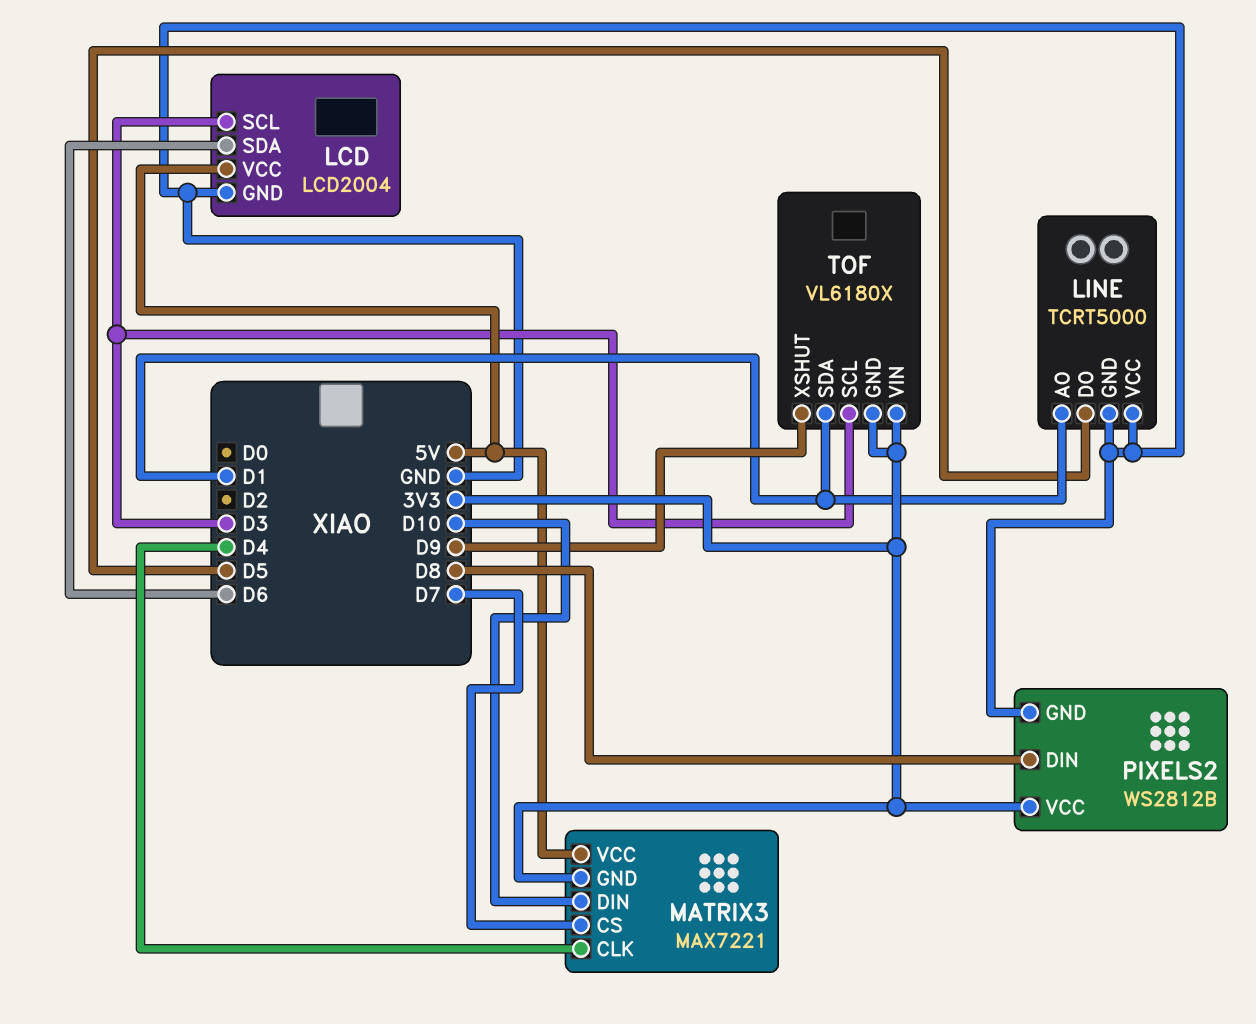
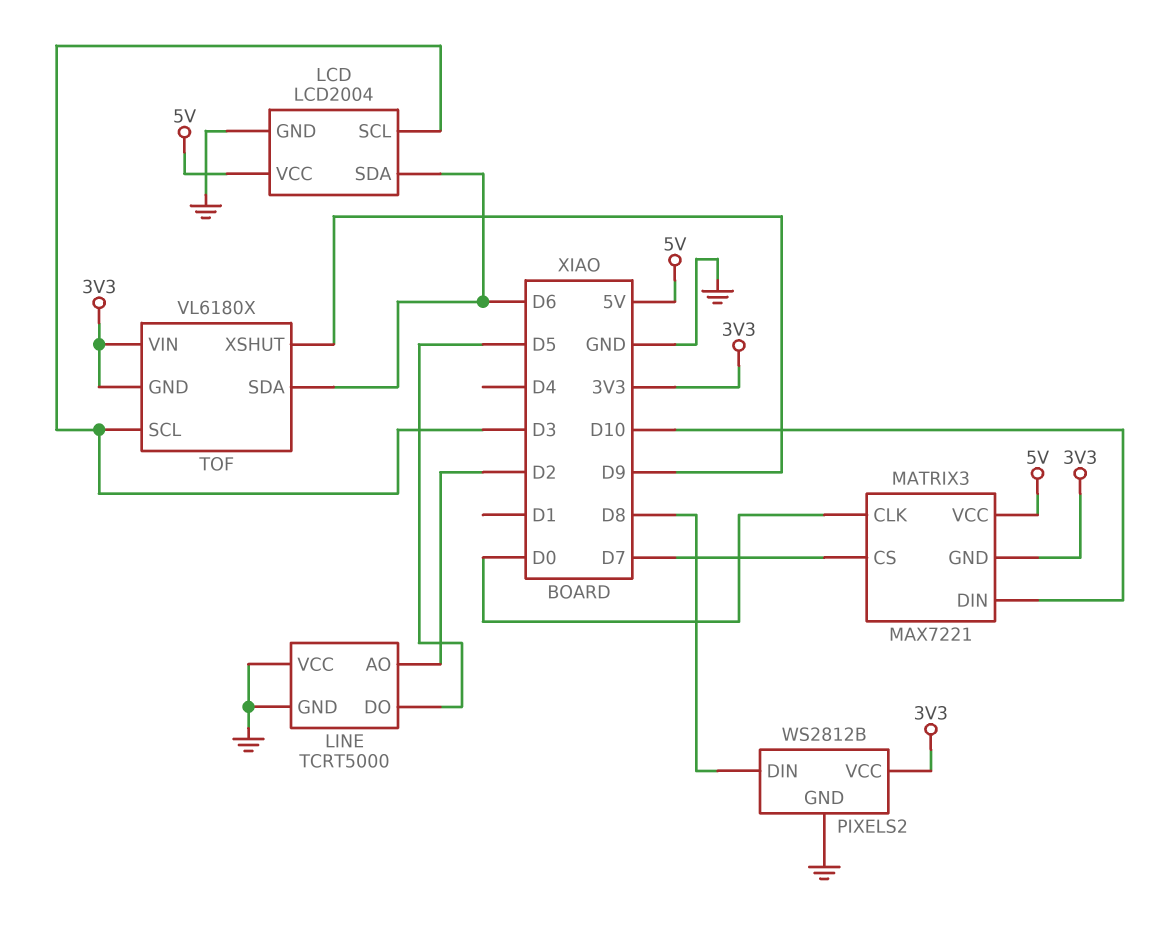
LINE pin AO: D1 -> D2
MATRIX3 pin CLK: D4 -> D0
TOF pin SDA: D1 -> D6

